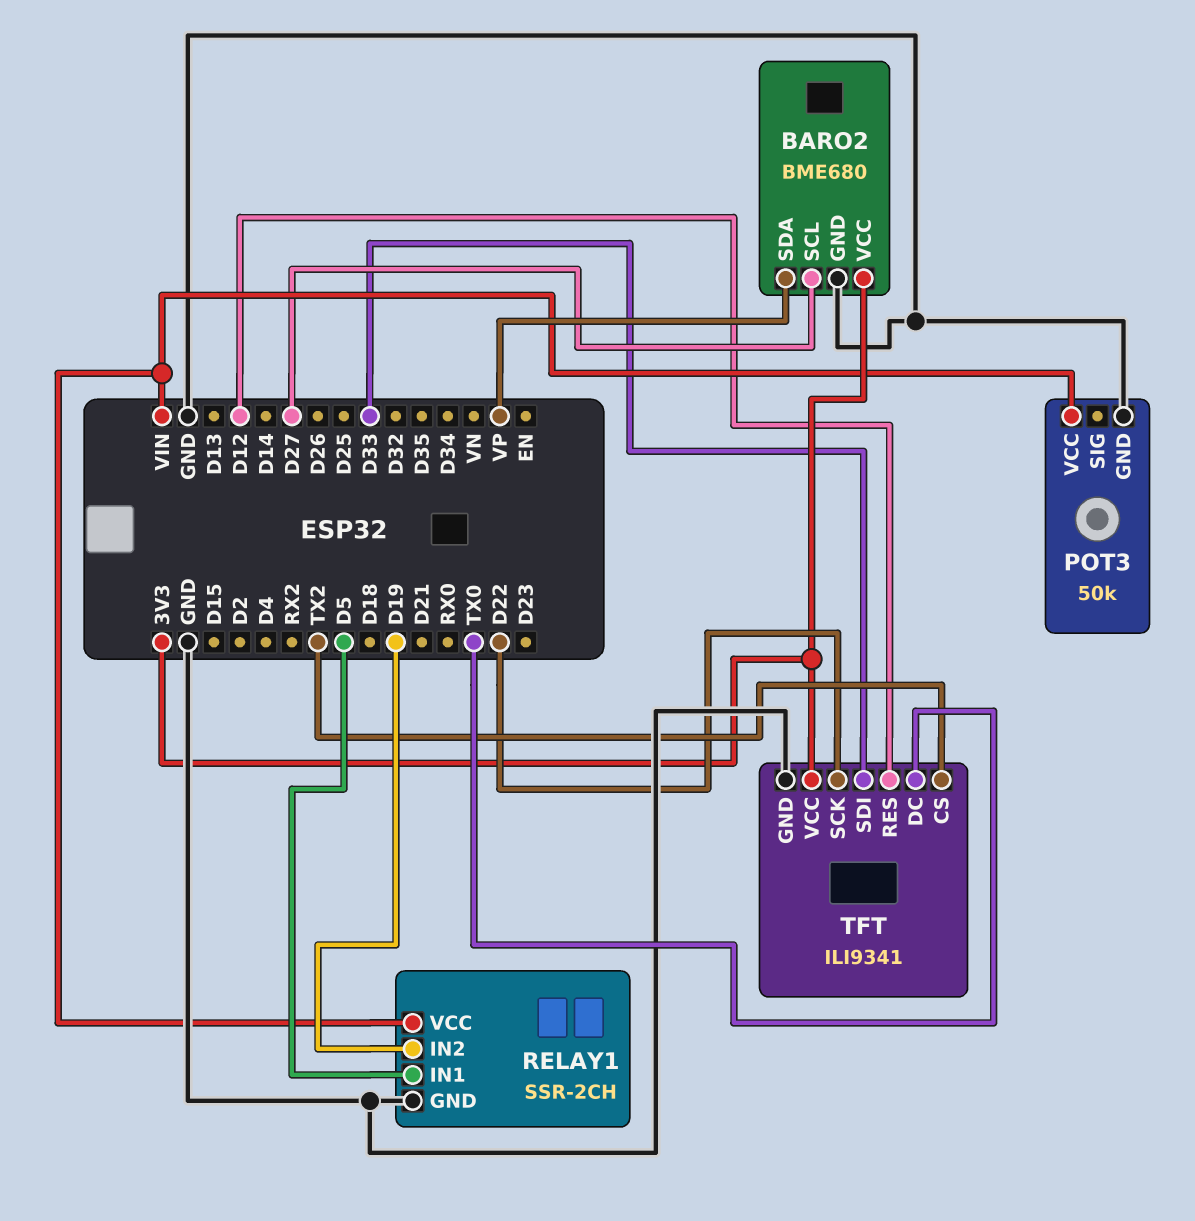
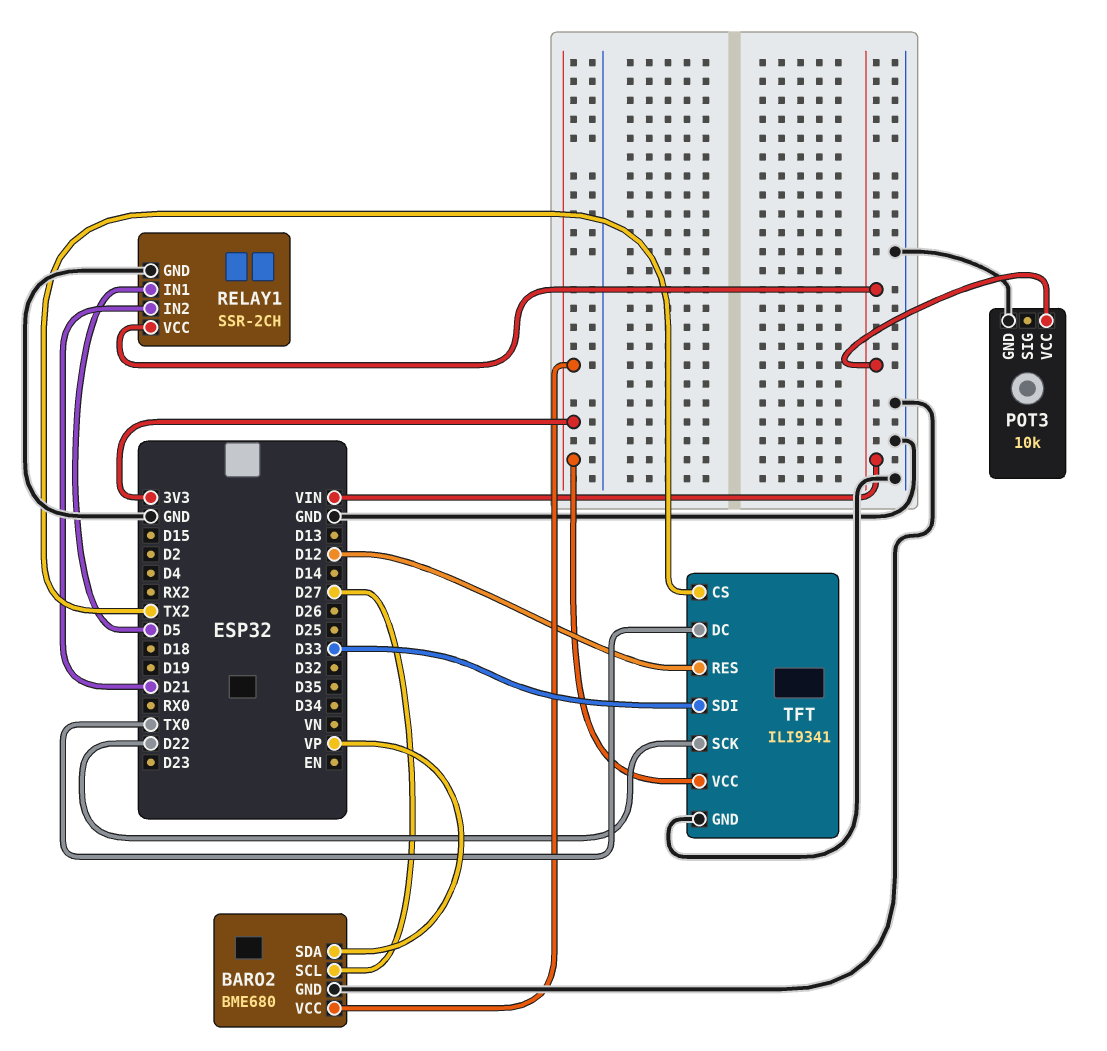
POT3: 50k -> 10k
RELAY1 pin IN2: D19 -> D21

